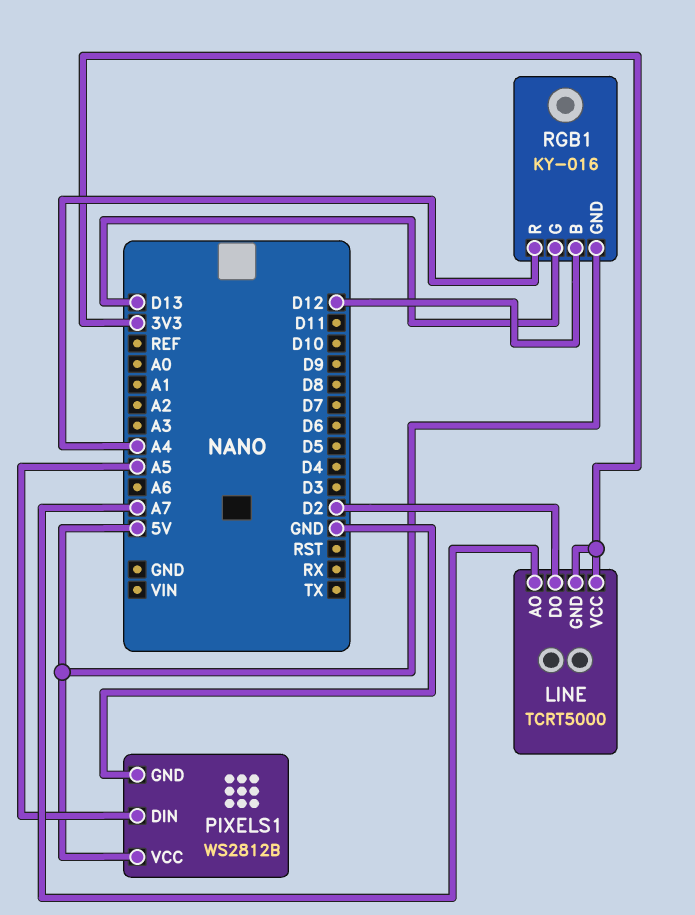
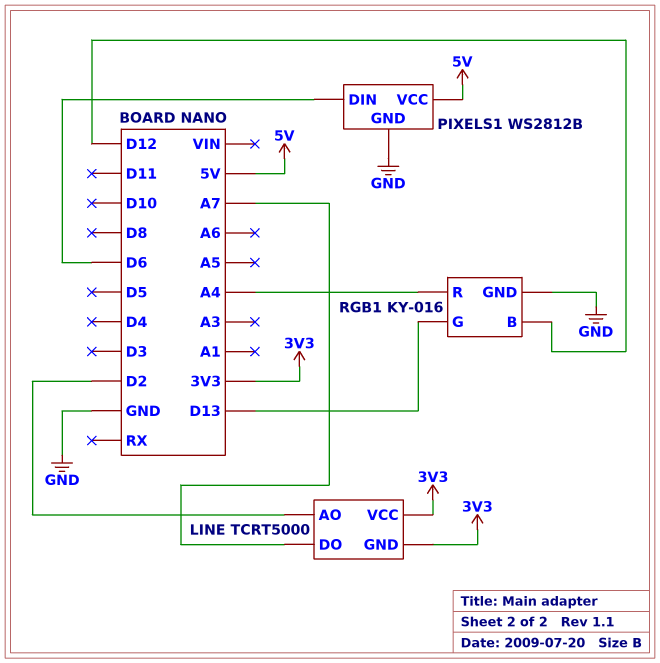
LINE pin AO: A7 -> D2
LINE pin DO: D2 -> A7
PIXELS1 pin DIN: A5 -> D6
RGB1 pin GND: 5V -> GND

